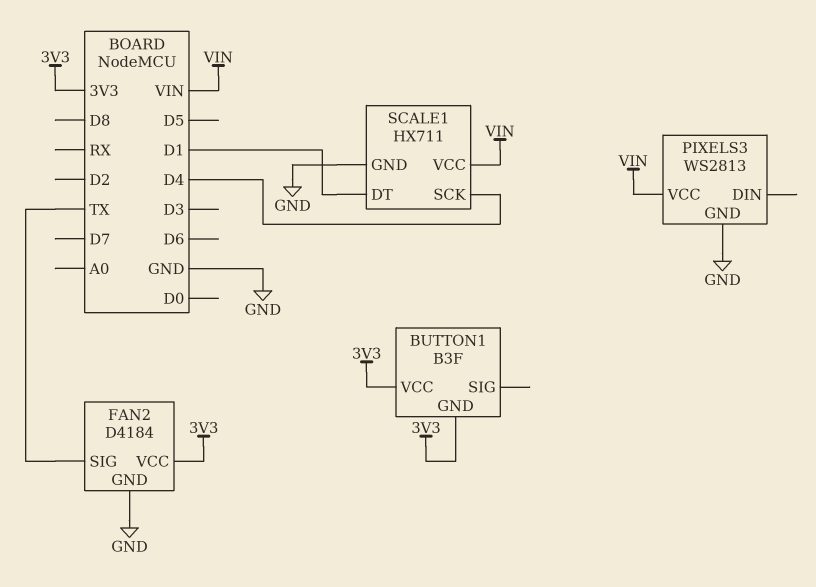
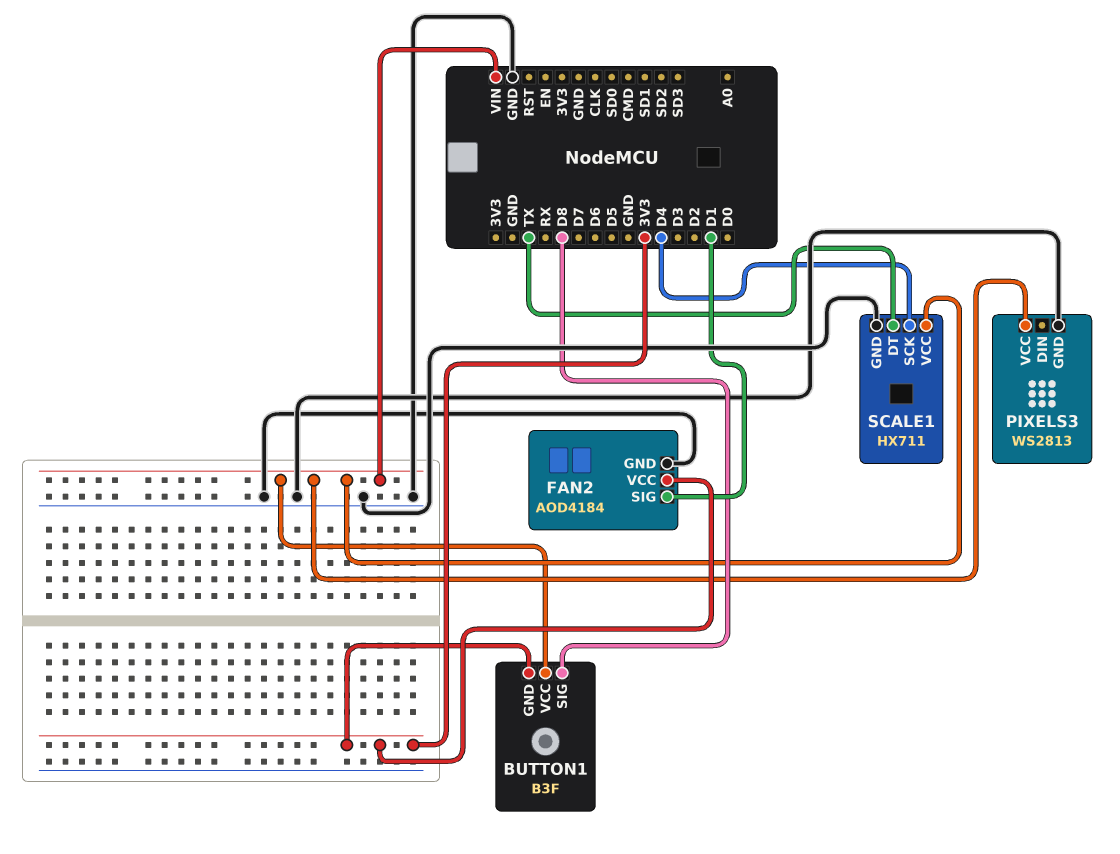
BUTTON1 pin SIG: none -> D8
BUTTON1 pin VCC: 3V3 -> VIN
FAN2: D4184 -> AOD4184
FAN2 pin SIG: TX -> D1
SCALE1 pin DT: D1 -> TX

